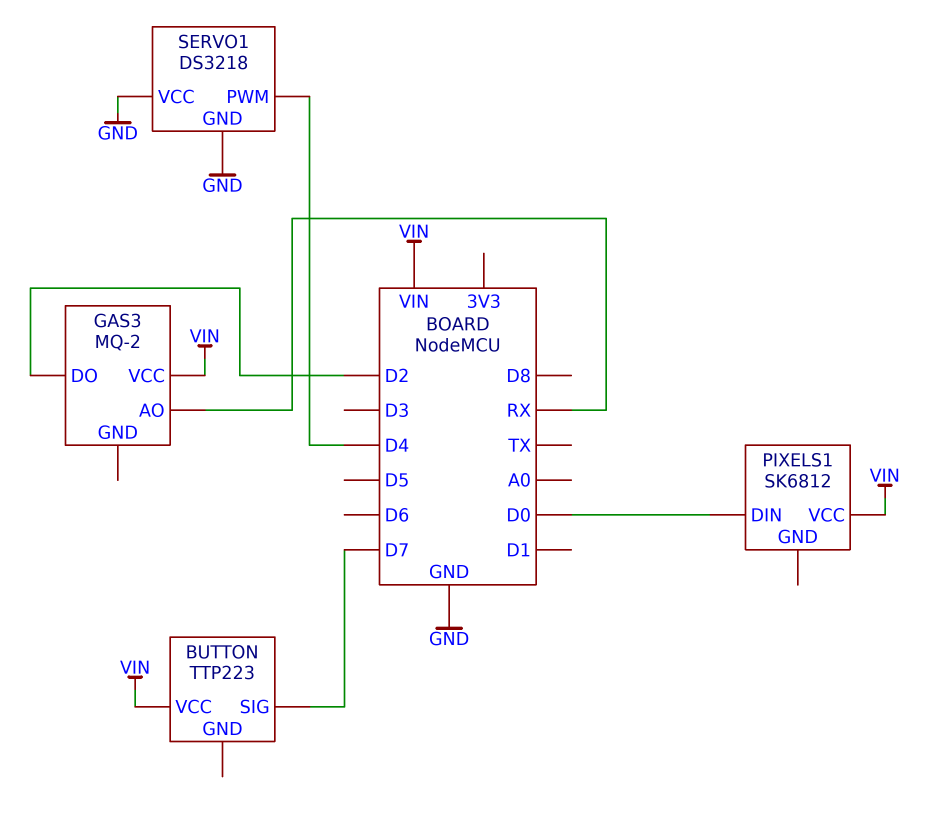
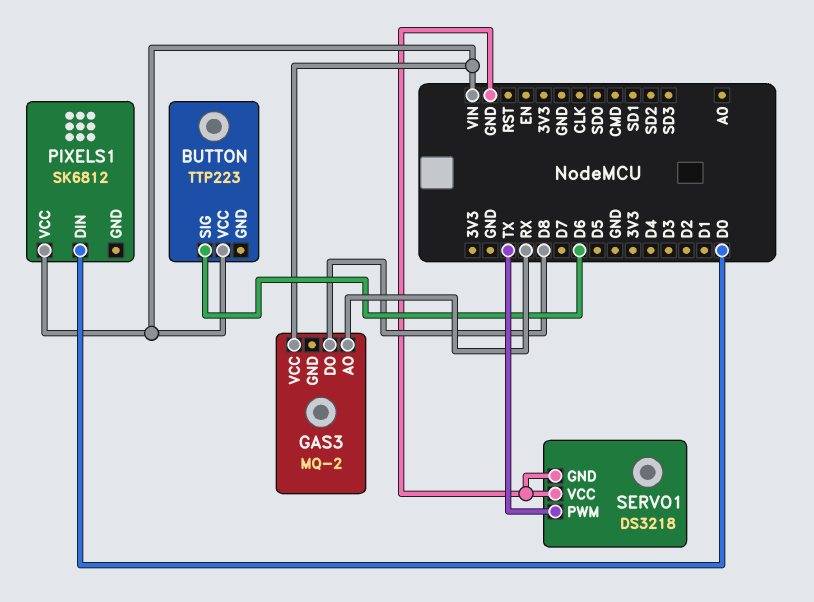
BUTTON pin SIG: D7 -> D6
GAS3 pin DO: D2 -> D8
SERVO1 pin PWM: D4 -> TX

